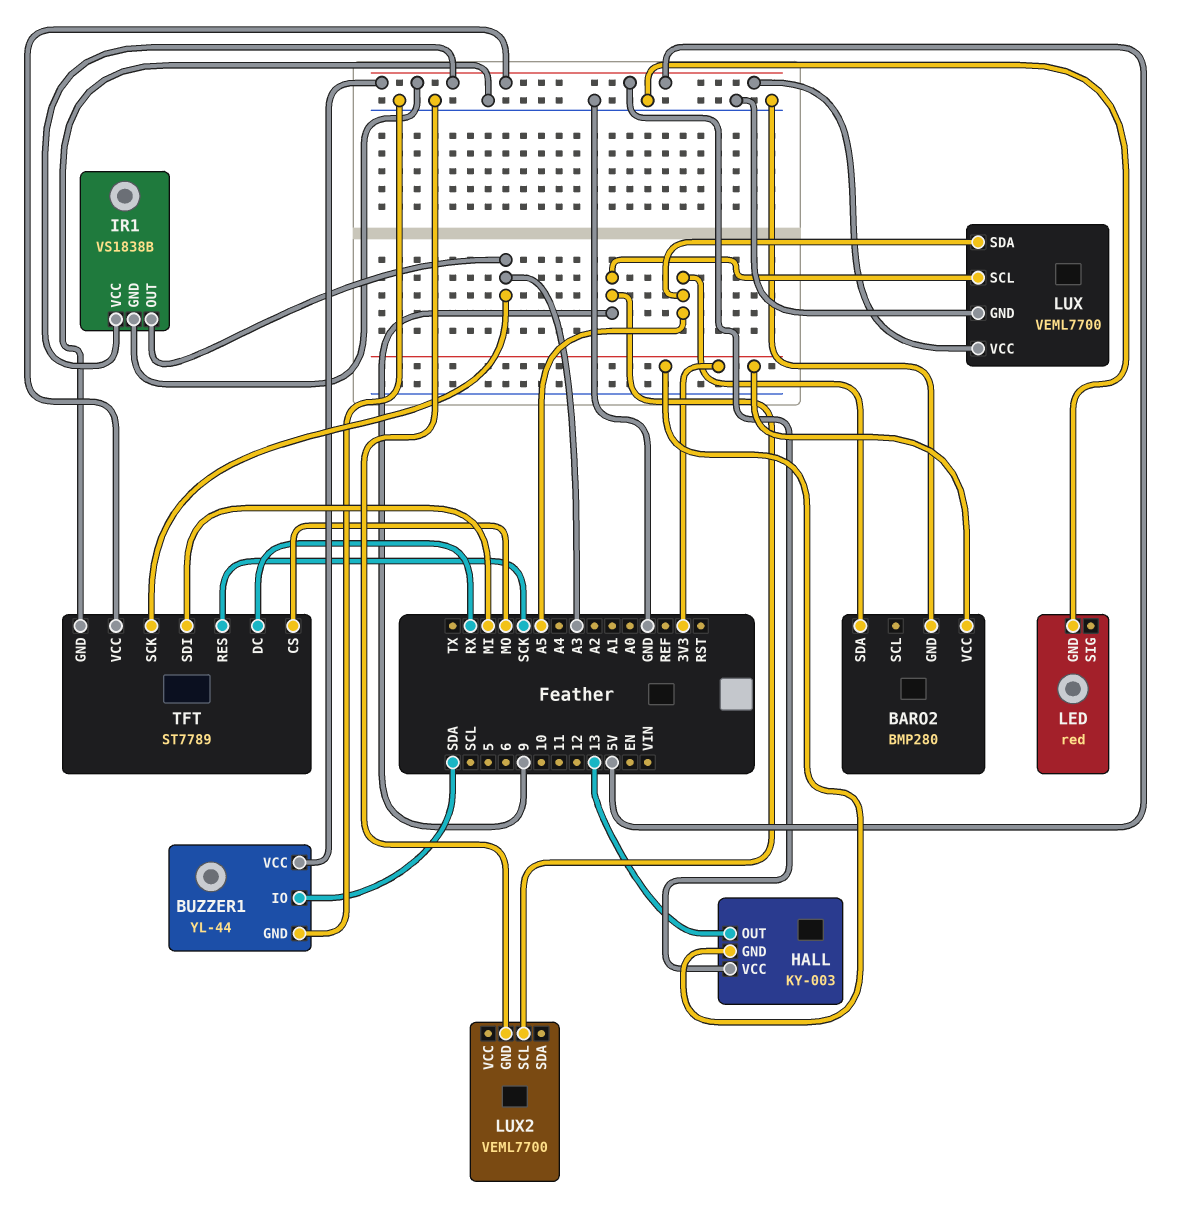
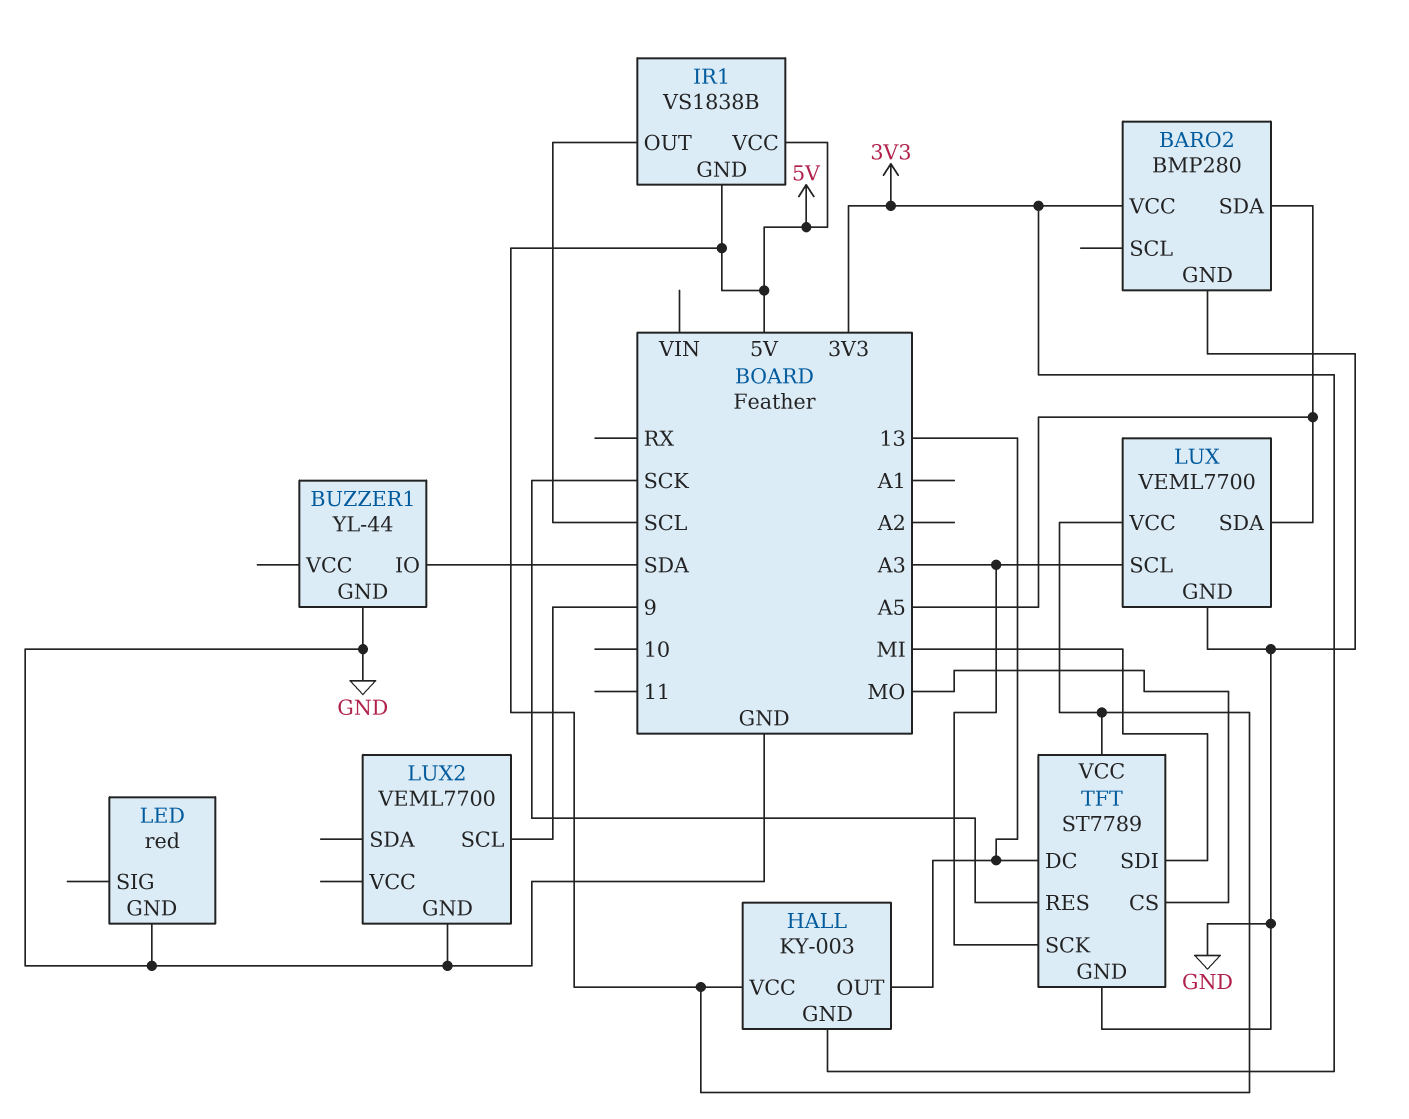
BUZZER1 pin VCC: 5V -> none
IR1 pin OUT: A3 -> SCL
LUX pin SCL: 9 -> A3
TFT pin DC: RX -> 13

